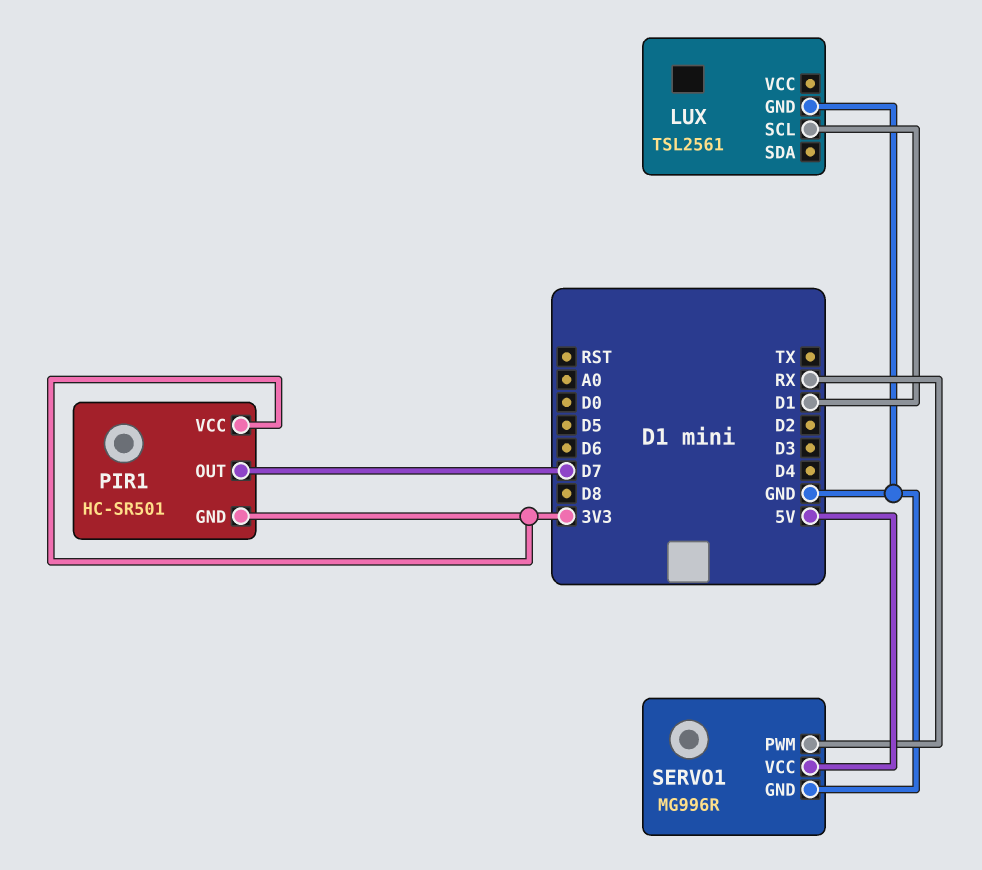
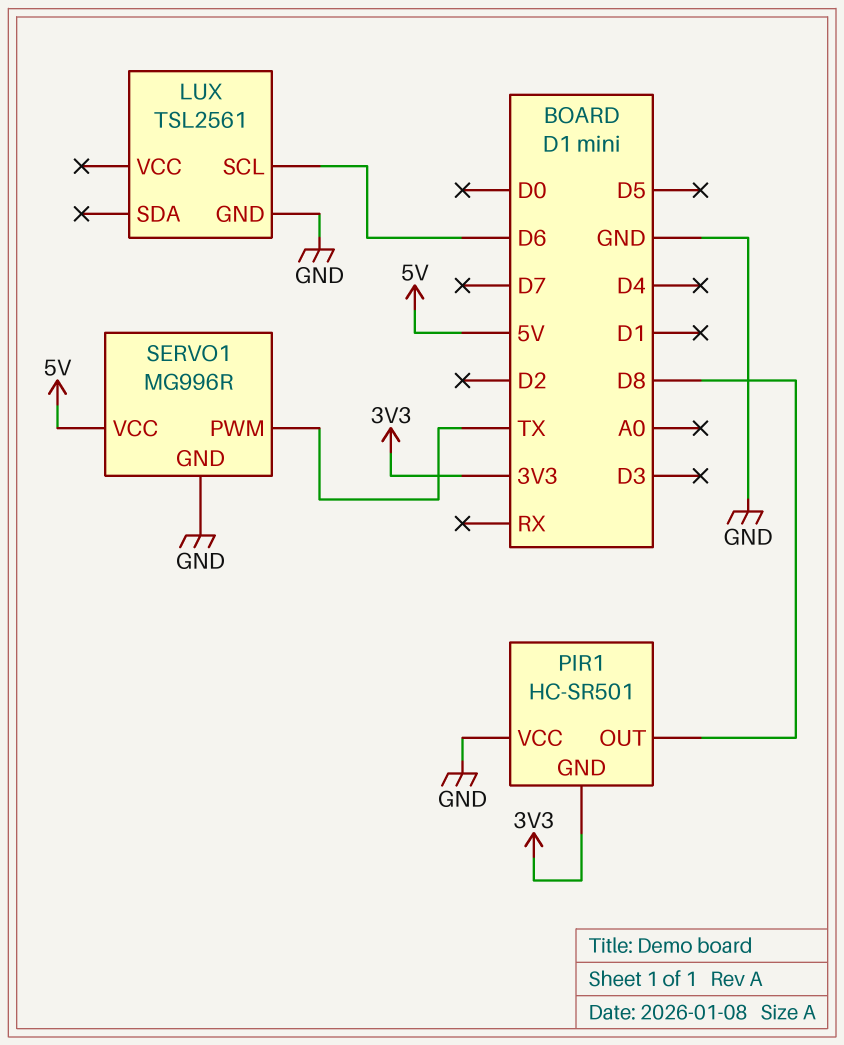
LUX pin SCL: D1 -> D6
PIR1 pin OUT: D7 -> D8
PIR1 pin VCC: 3V3 -> GND
SERVO1 pin PWM: RX -> TX

